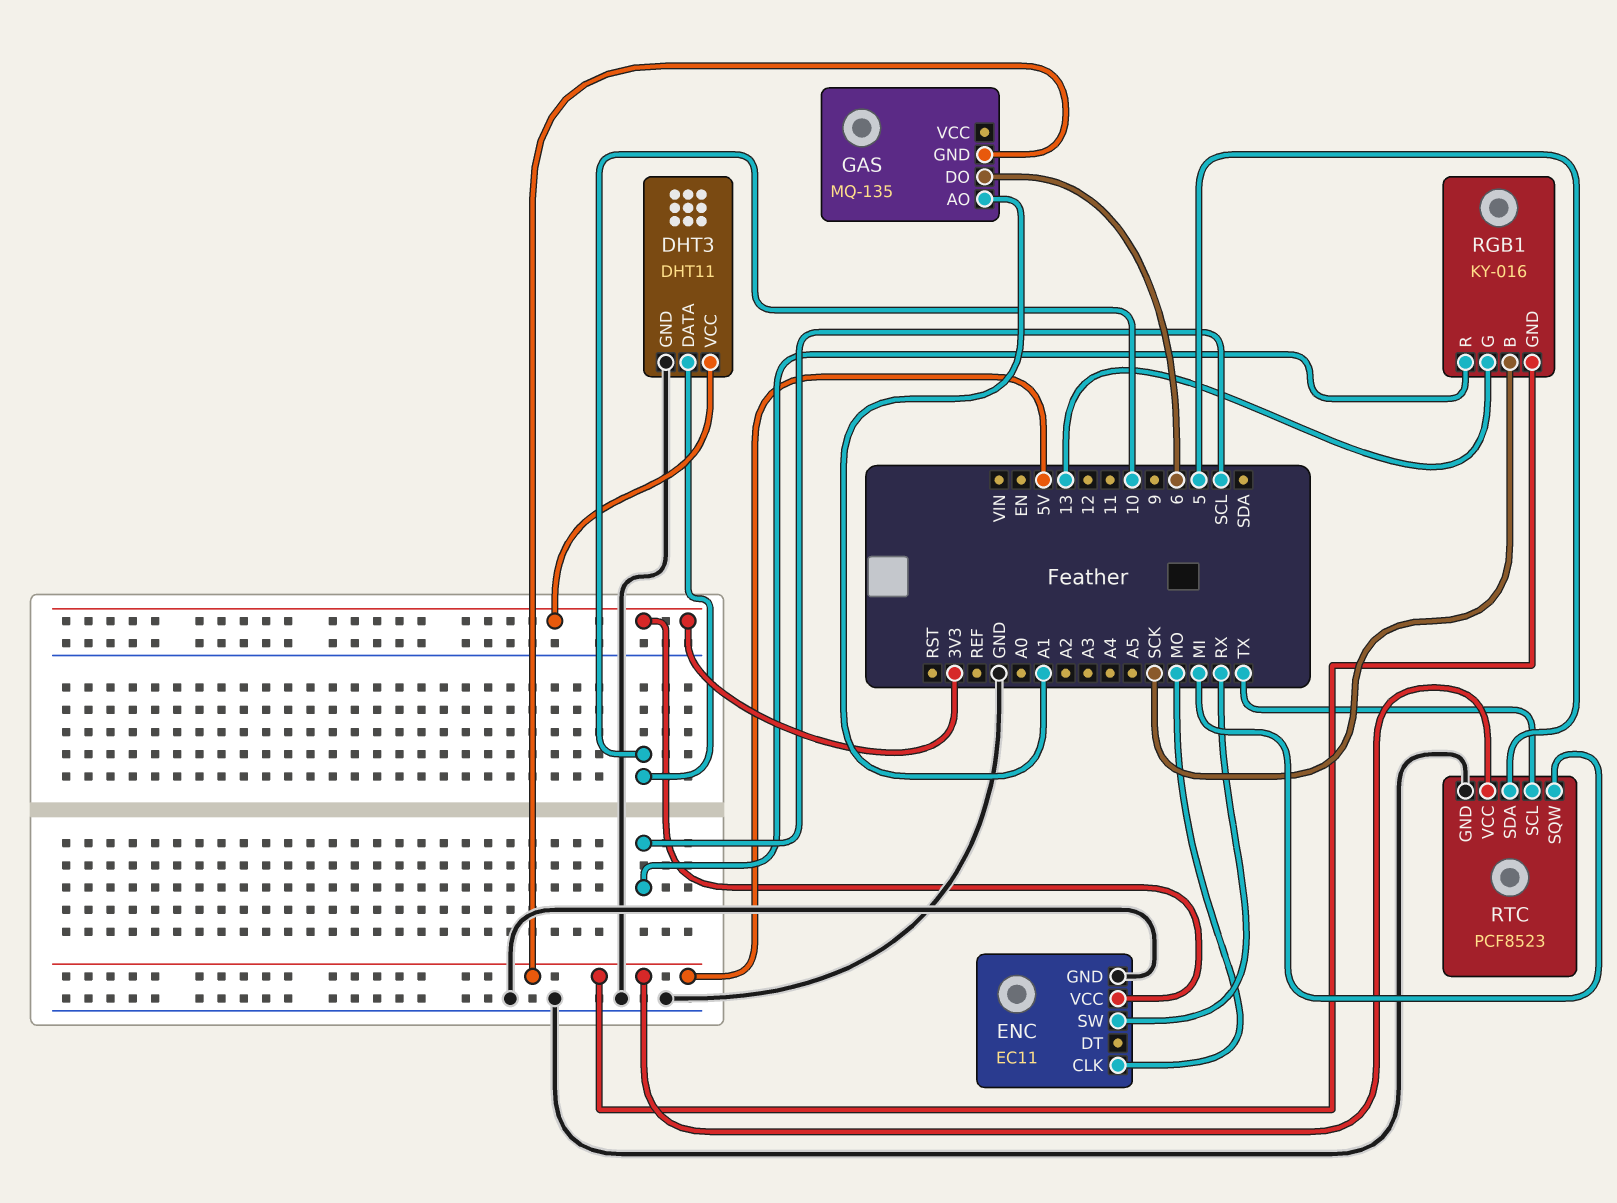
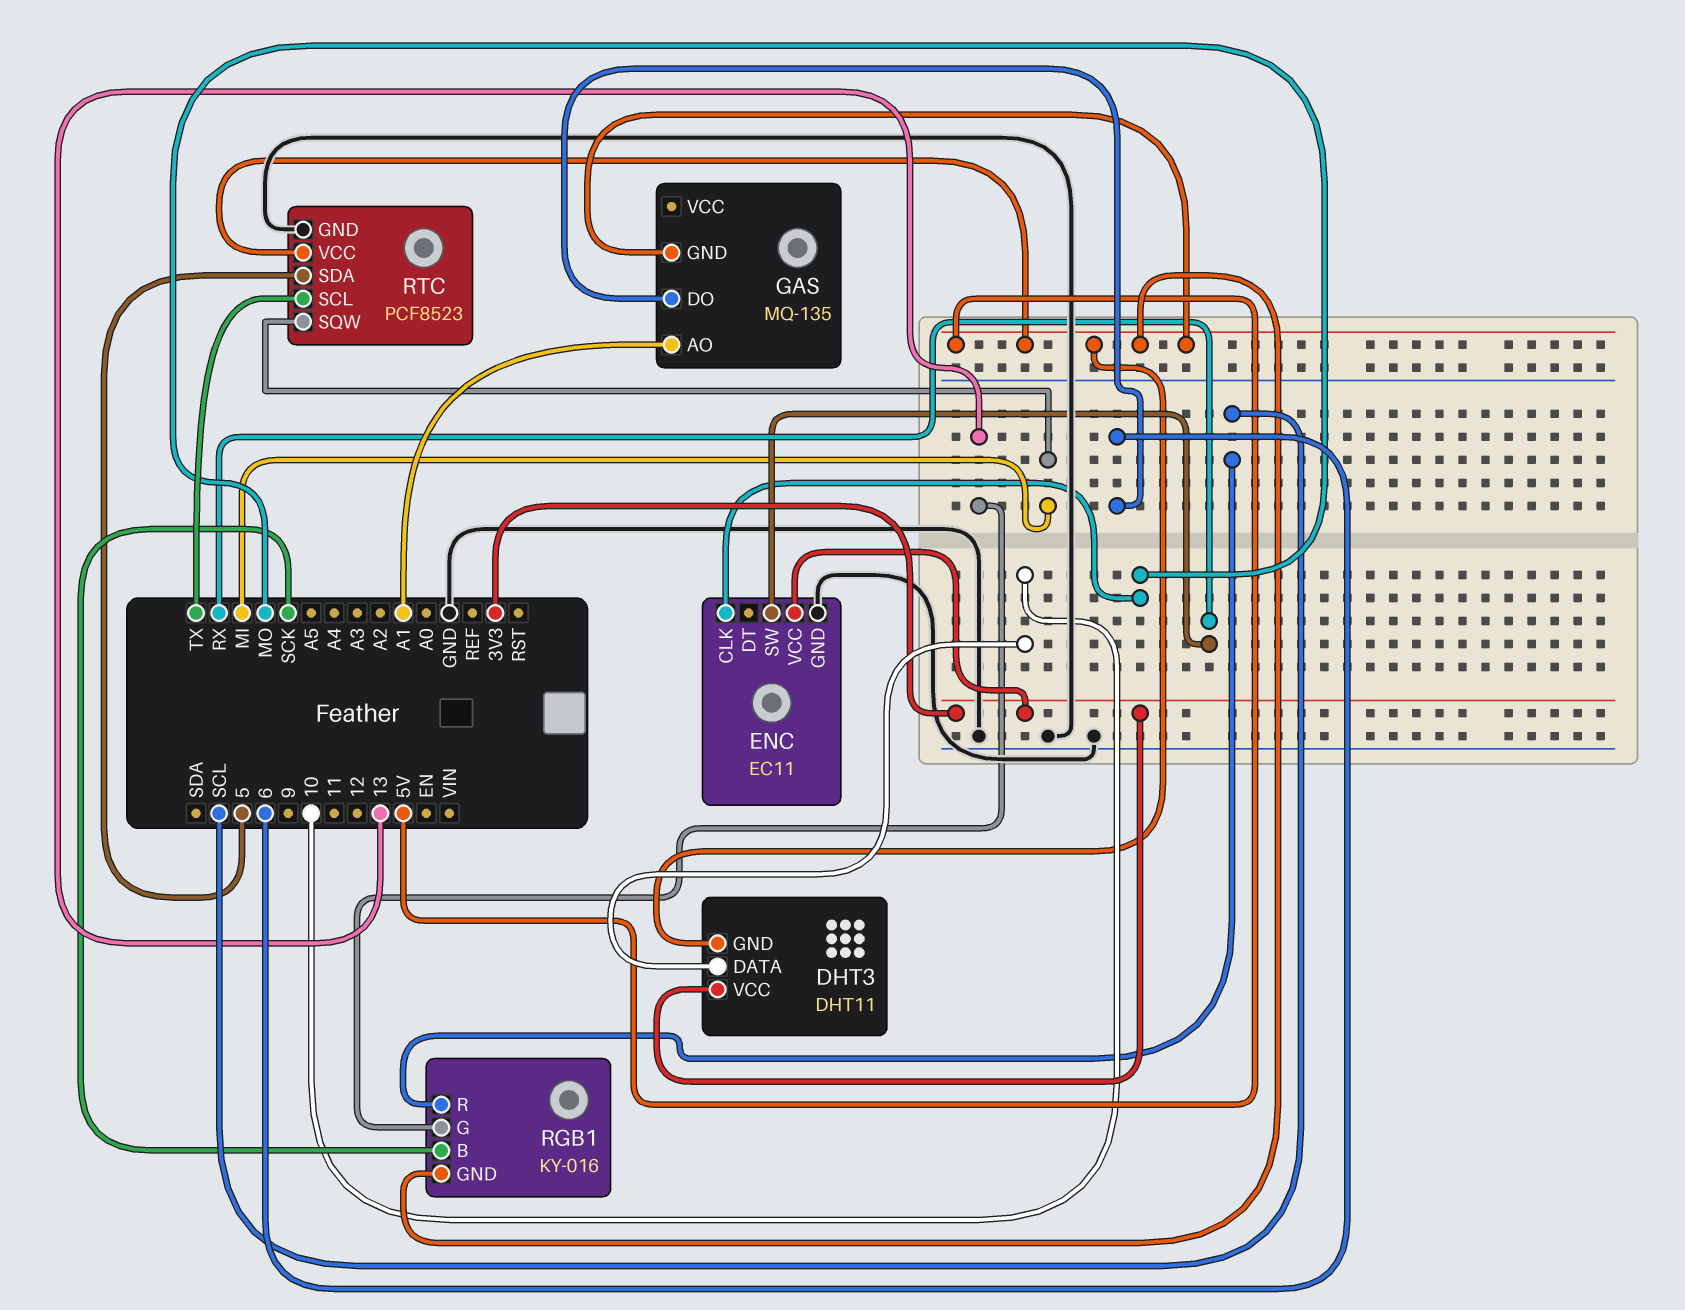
DHT3 pin GND: GND -> 5V

